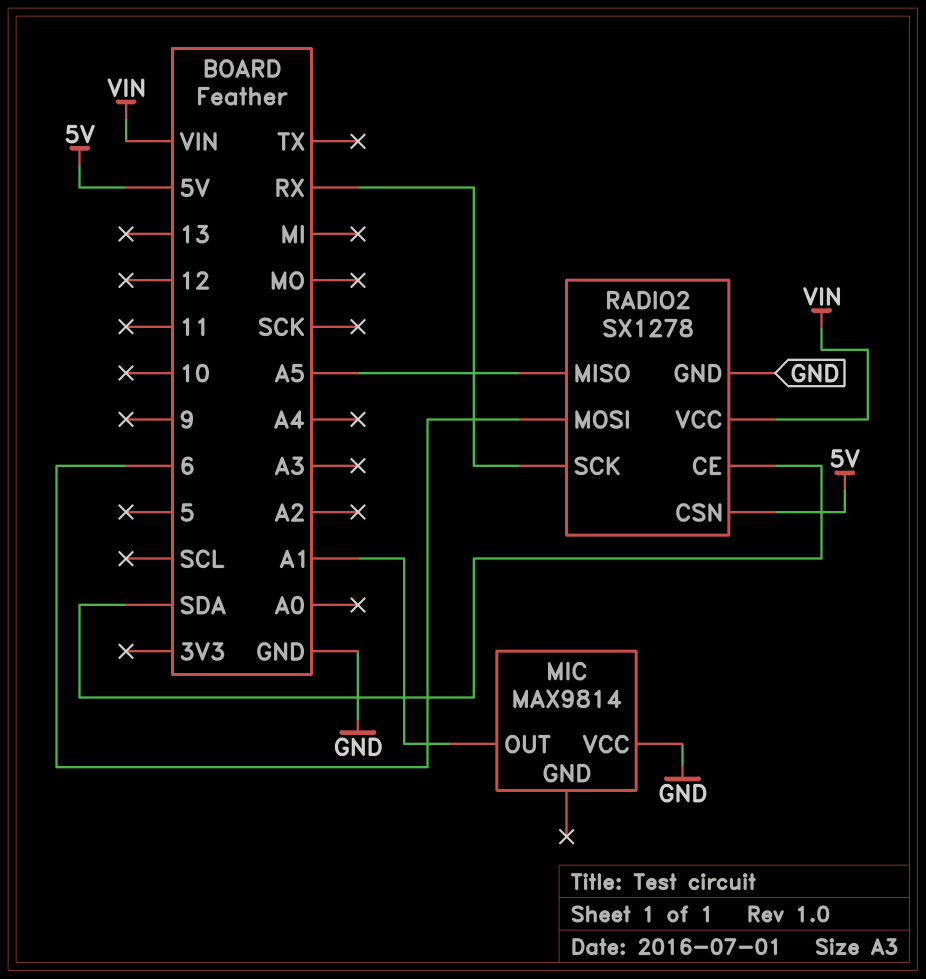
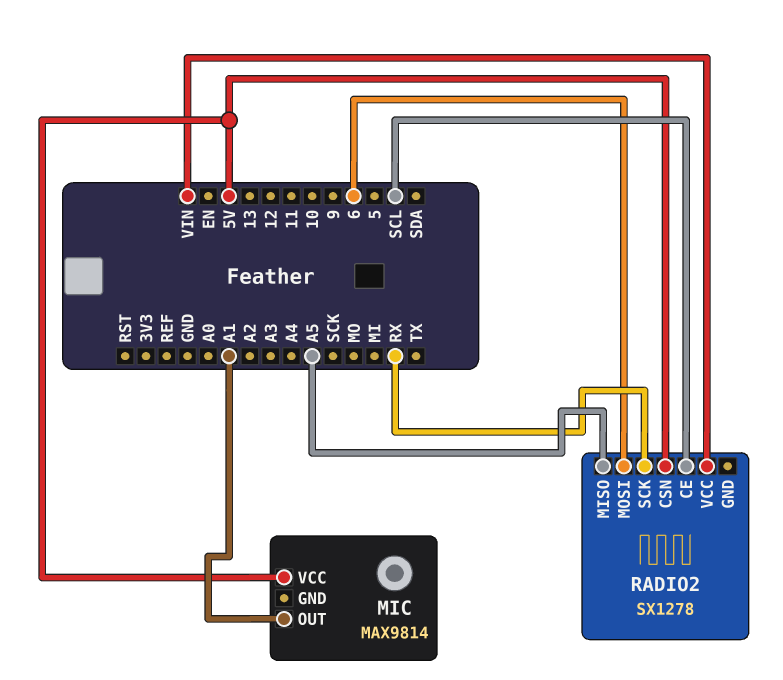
MIC pin VCC: GND -> 5V
RADIO2 pin CE: SDA -> SCL
RADIO2 pin GND: GND -> none

